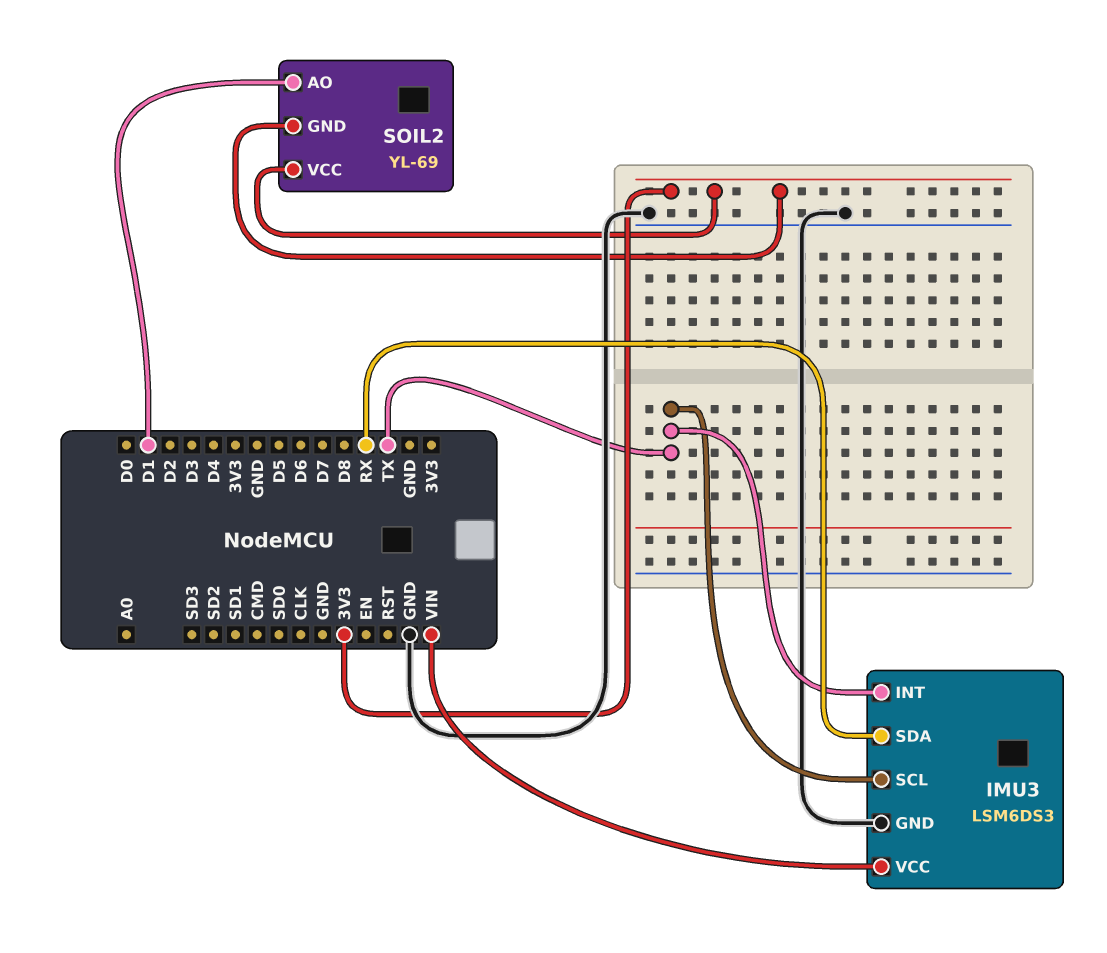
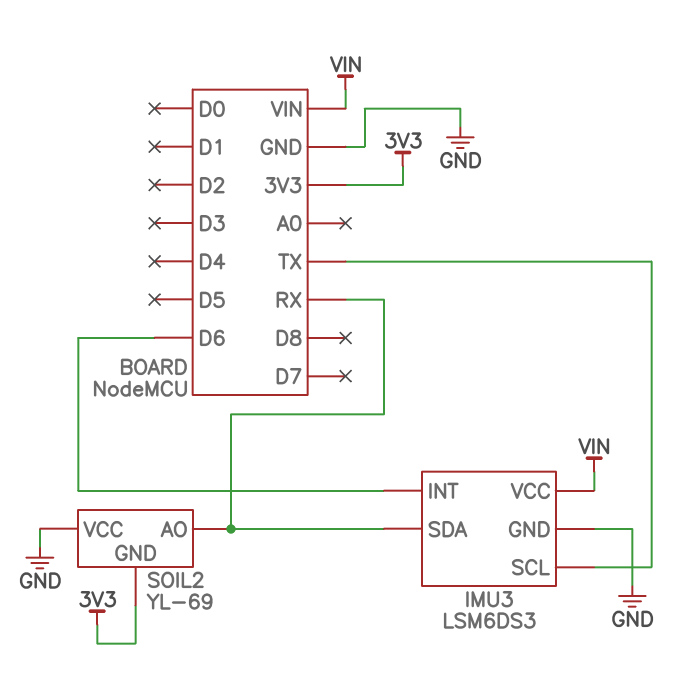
IMU3 pin INT: TX -> D6
SOIL2 pin AO: D1 -> RX
SOIL2 pin VCC: 3V3 -> GND

